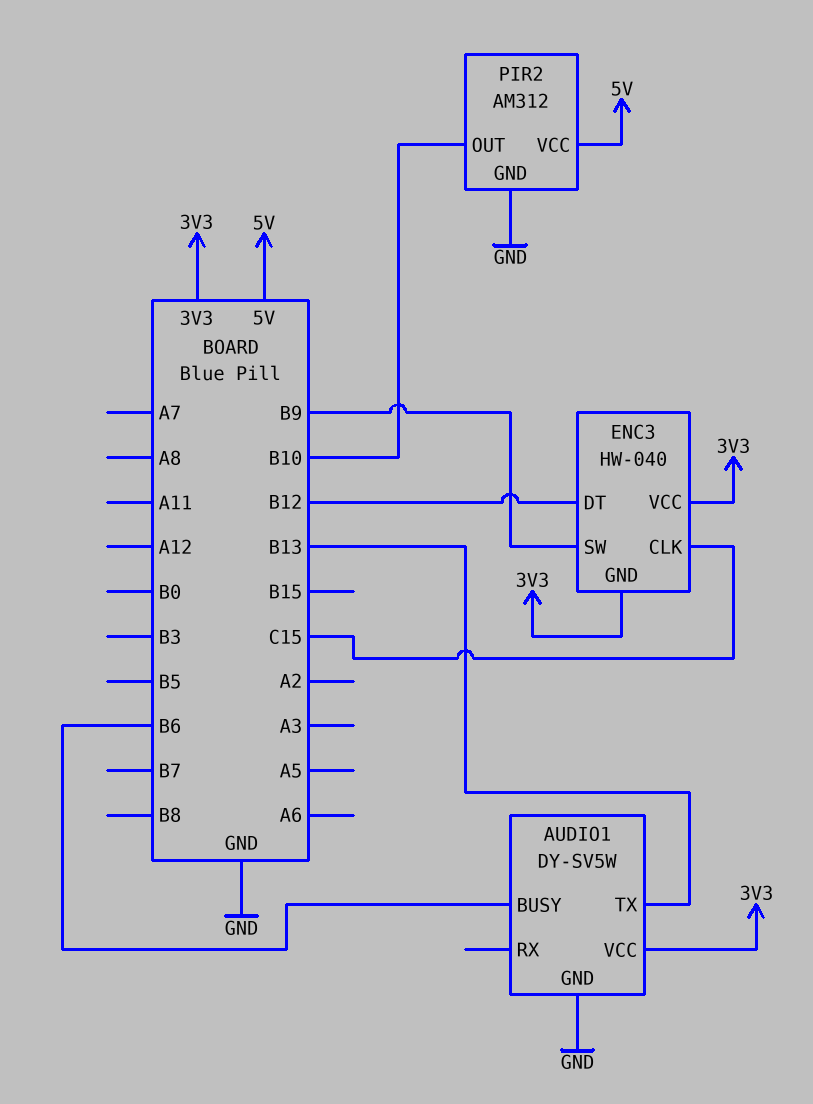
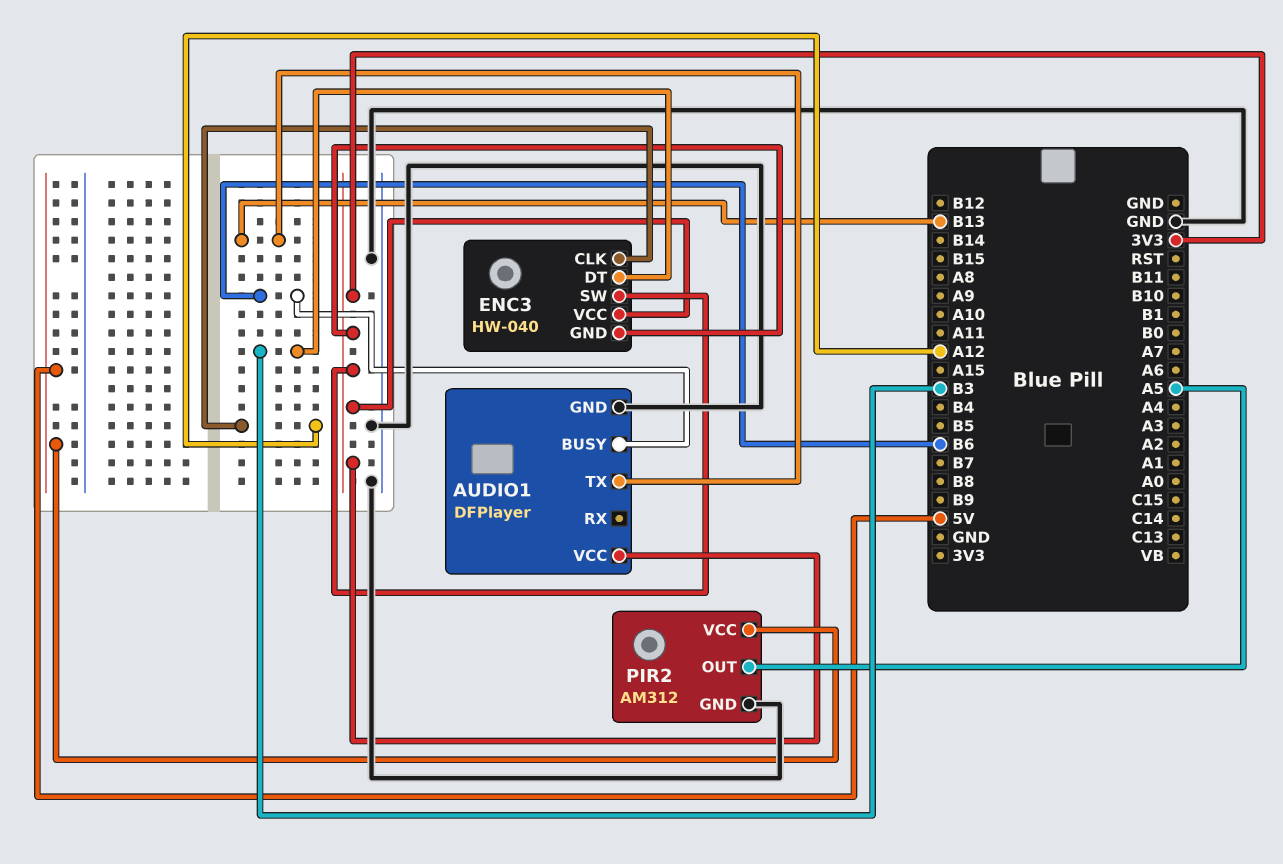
AUDIO1: DY-SV5W -> DFPlayer
ENC3 pin CLK: C15 -> A12
ENC3 pin DT: B12 -> B3
ENC3 pin SW: B9 -> 3V3
PIR2 pin OUT: B10 -> A5

